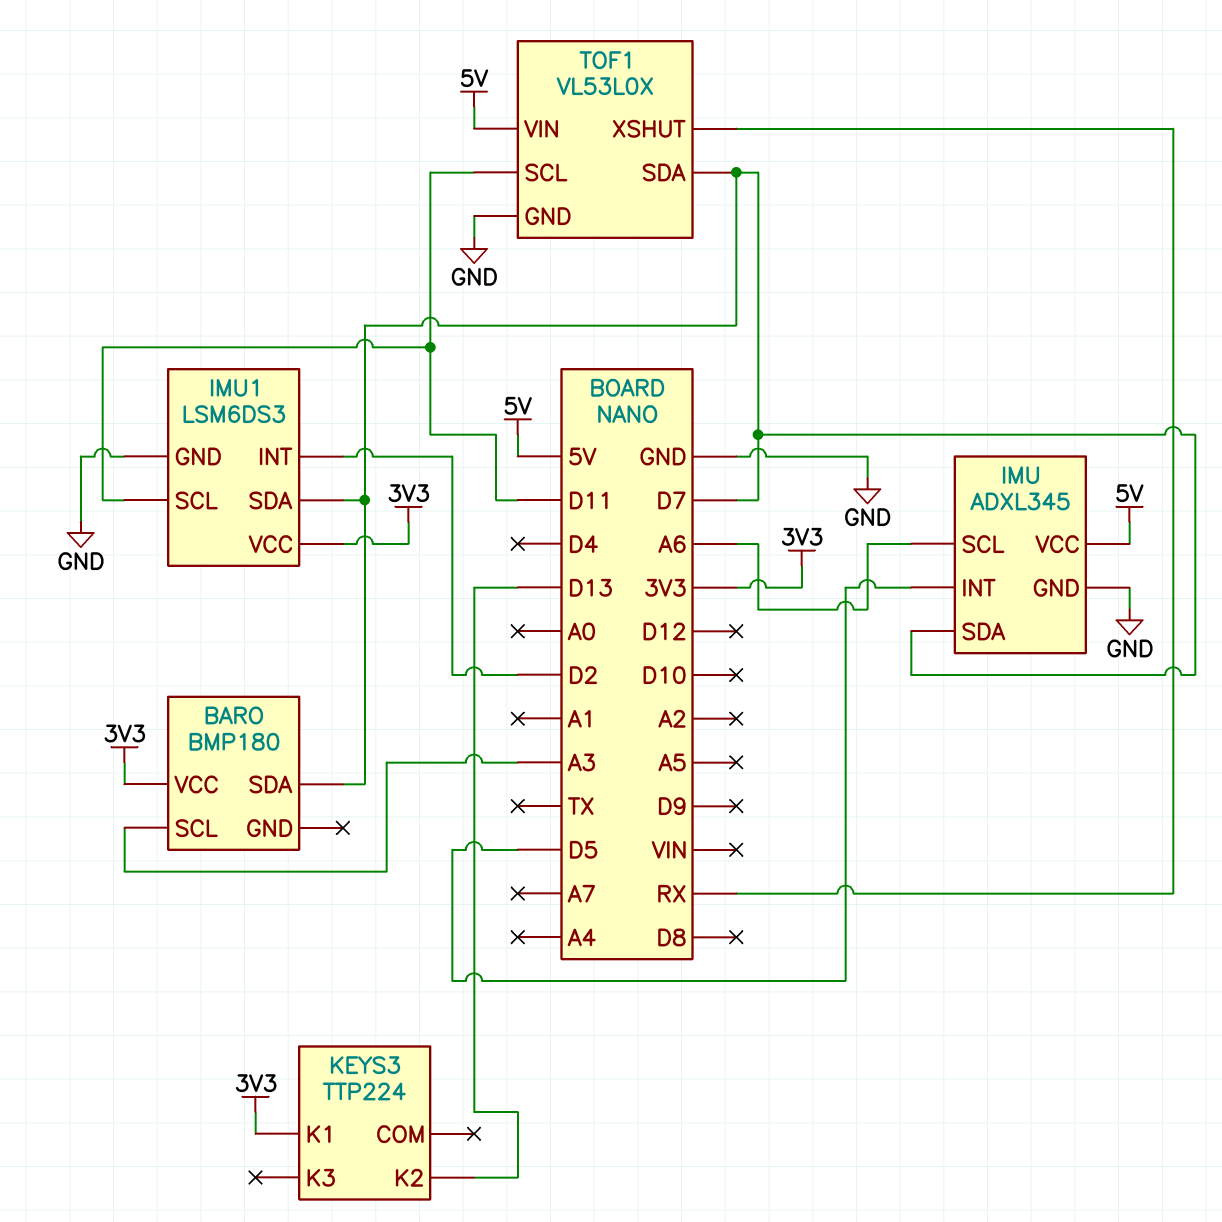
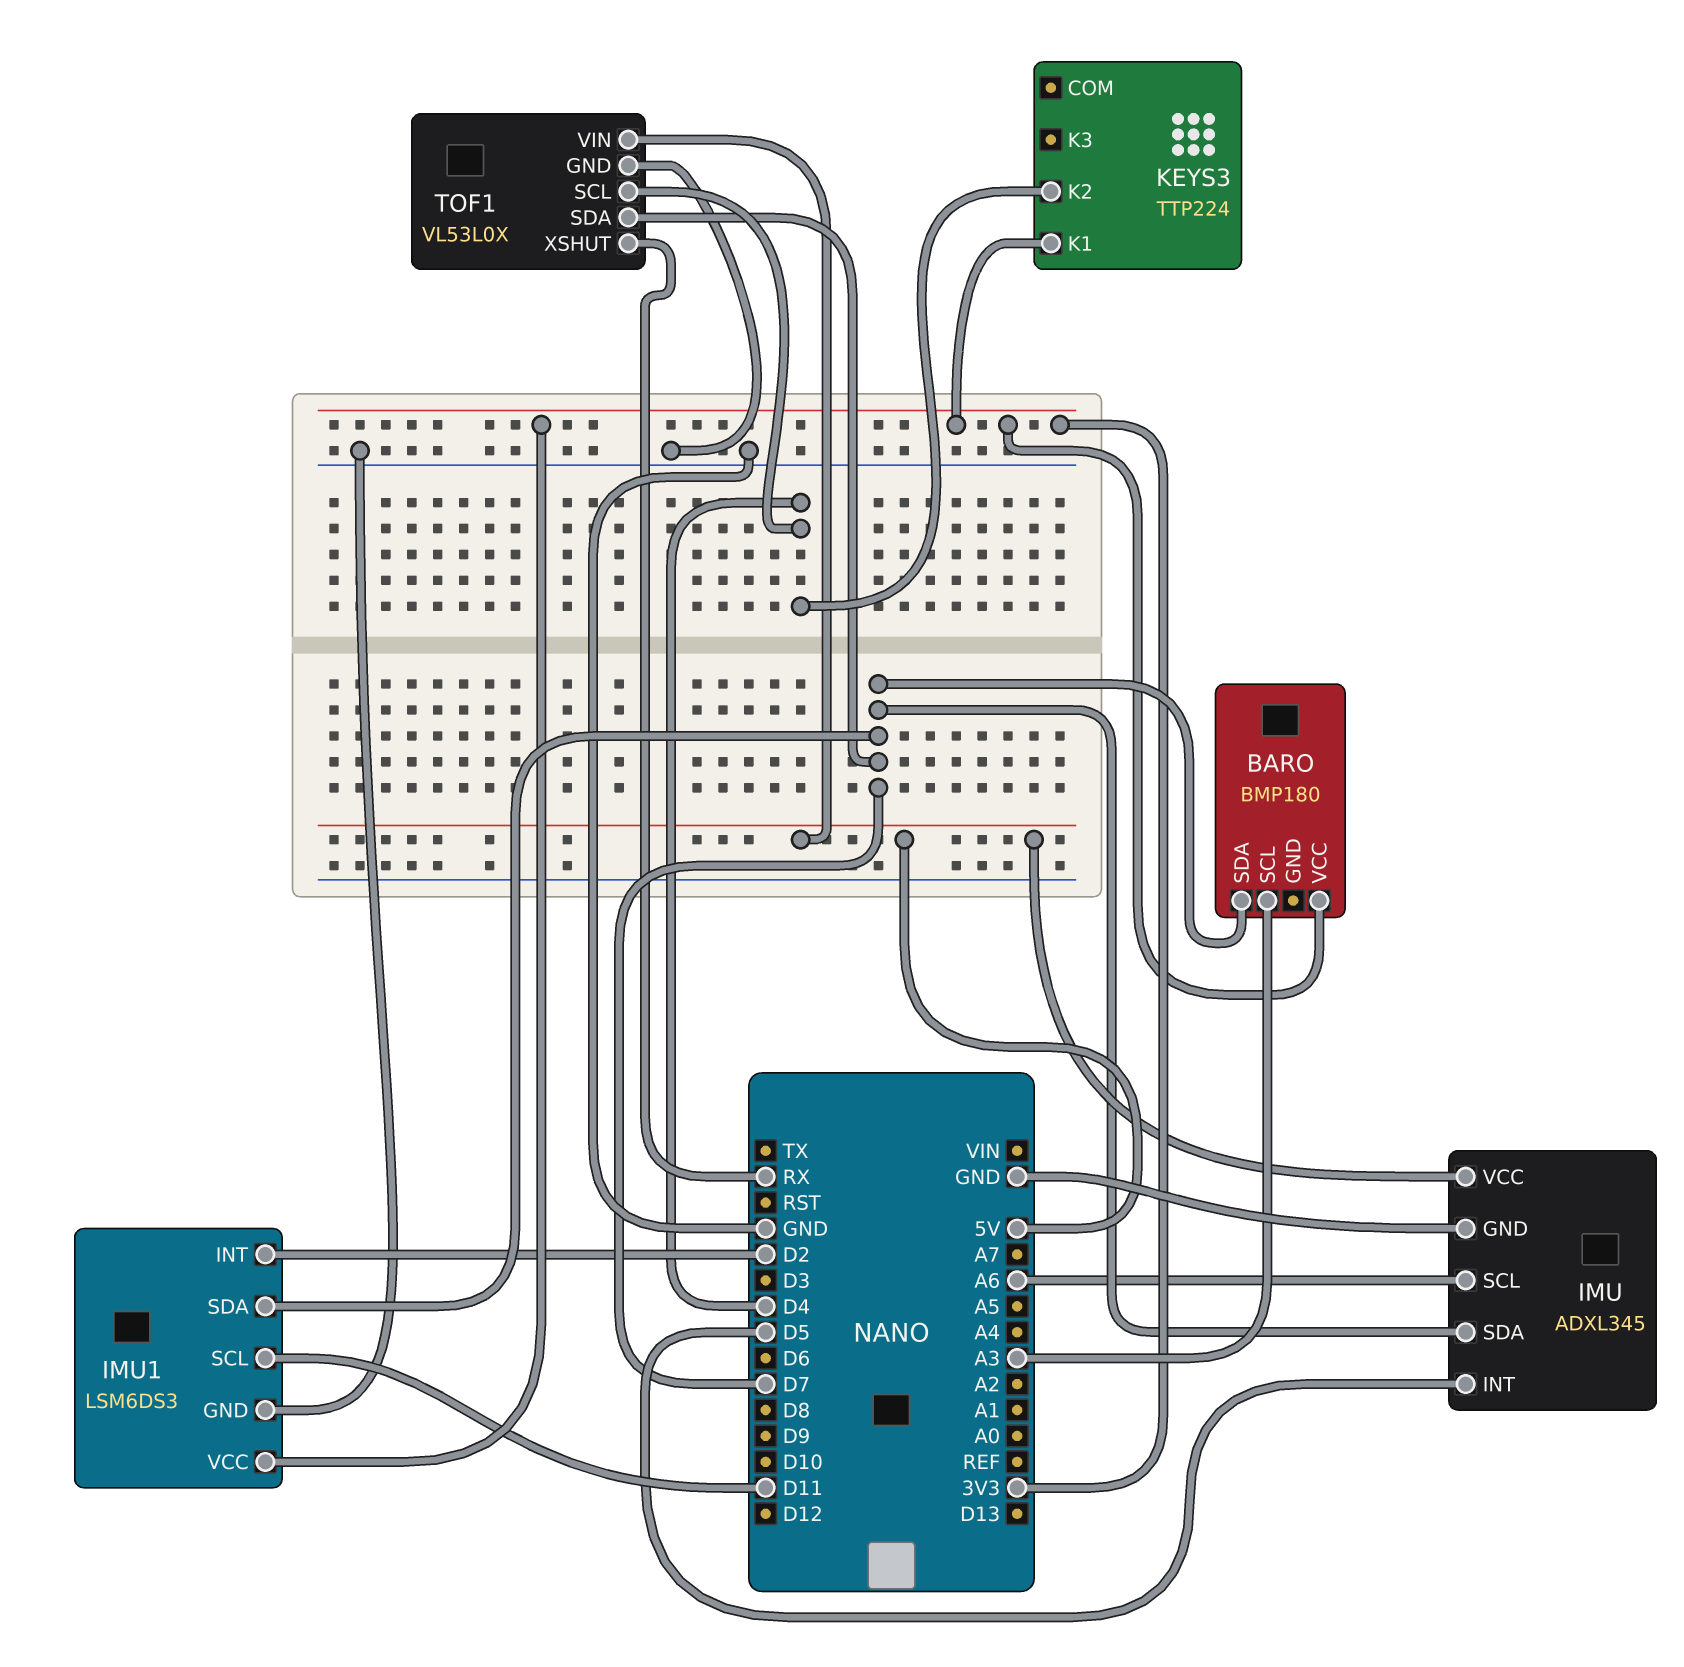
KEYS3 pin K2: D13 -> D4
TOF1 pin SCL: D11 -> D4

